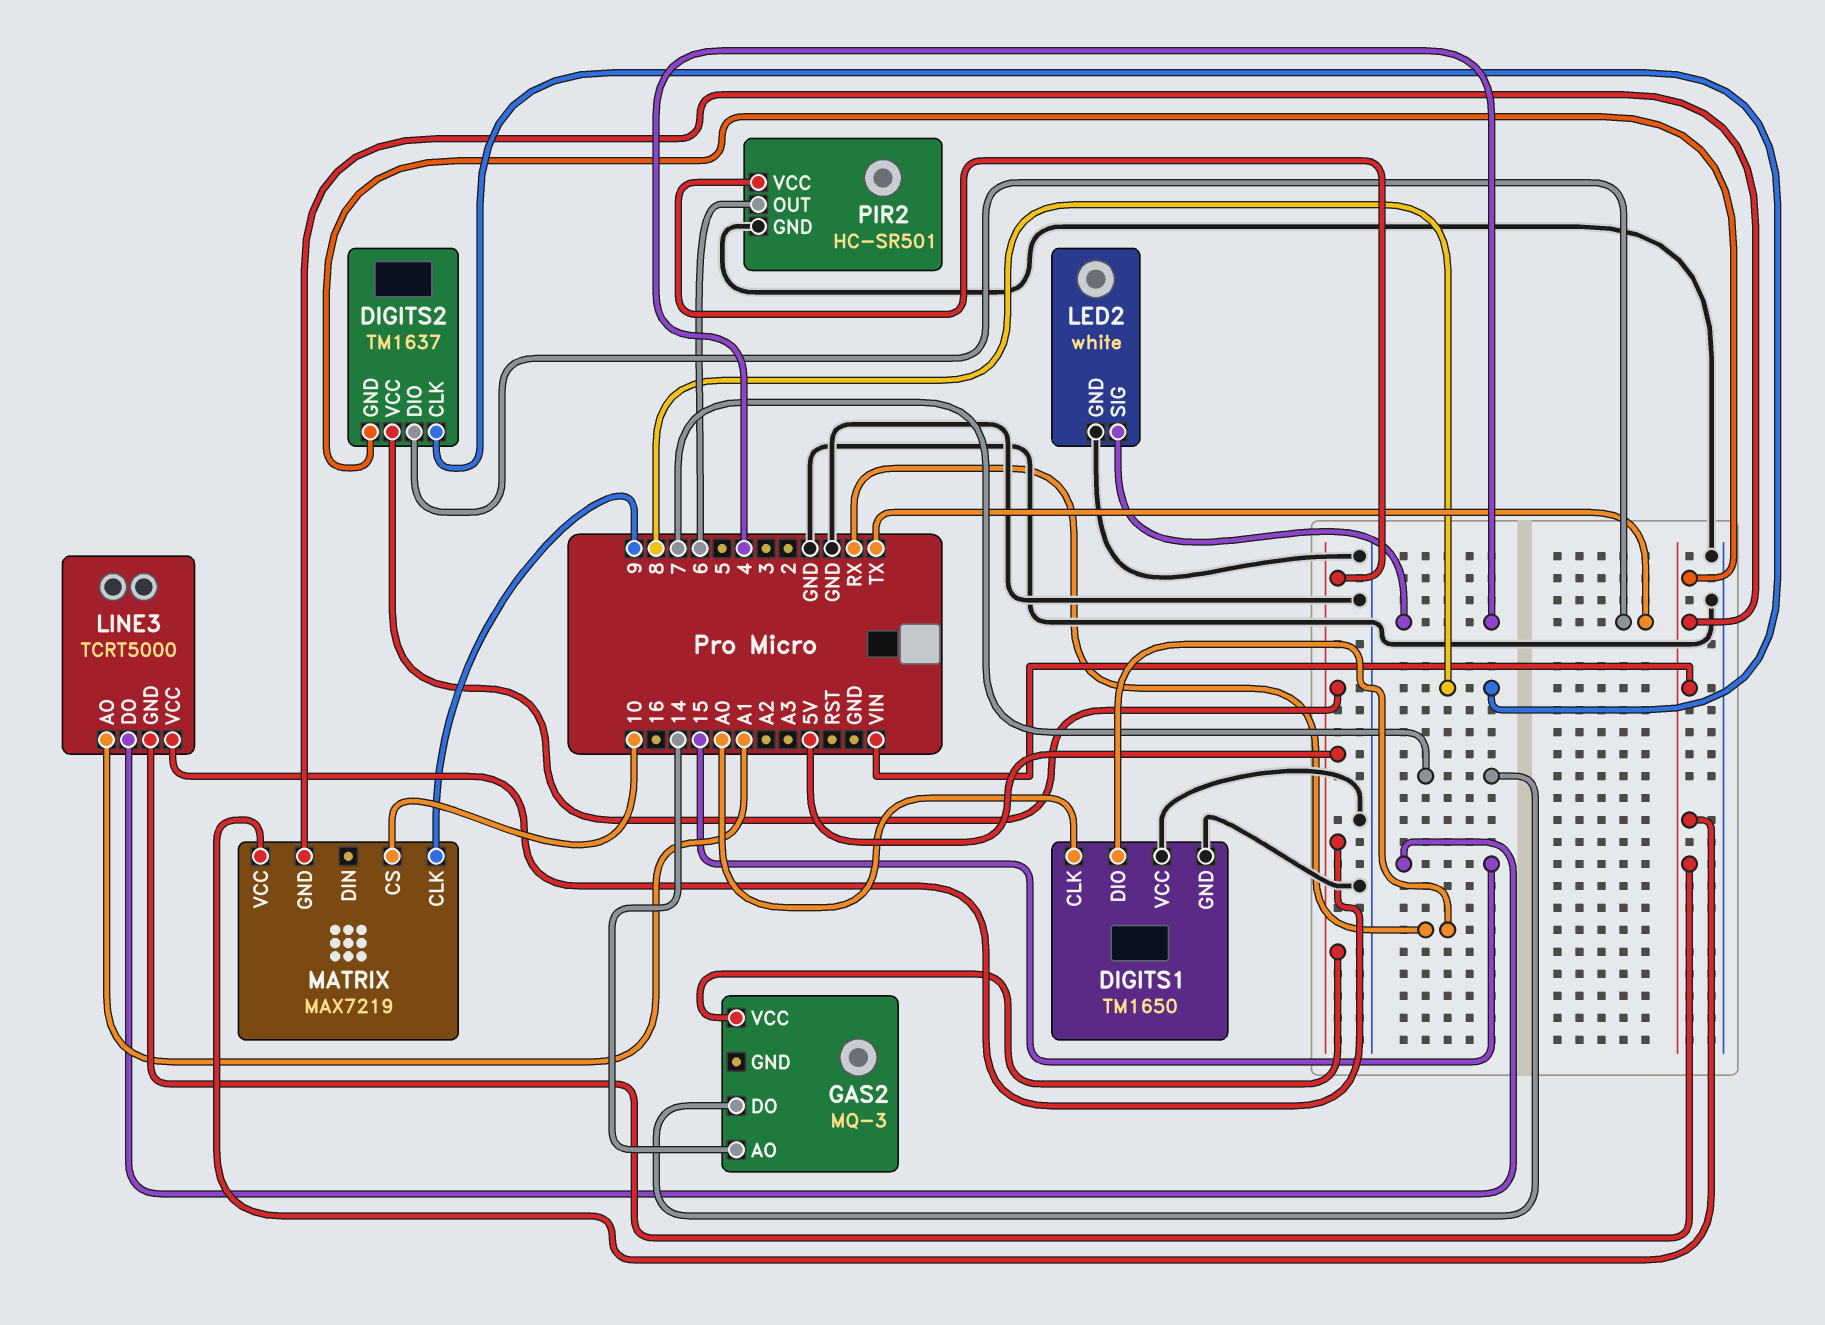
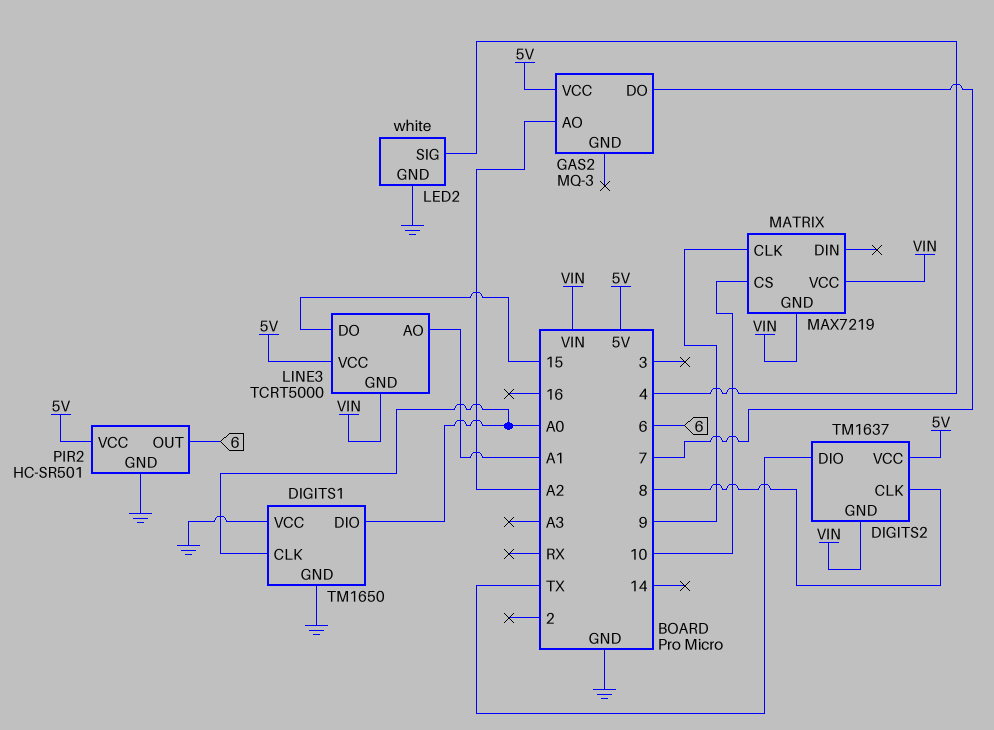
DIGITS1 pin DIO: RX -> A0
GAS2 pin AO: 14 -> A2

